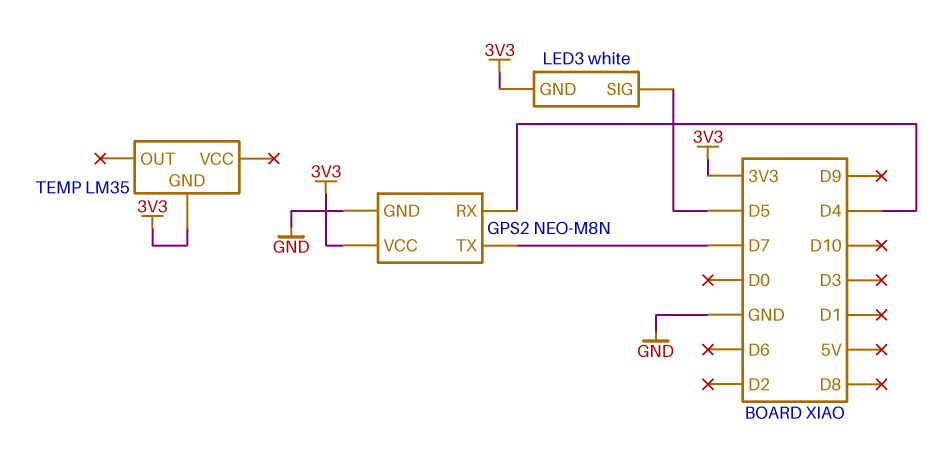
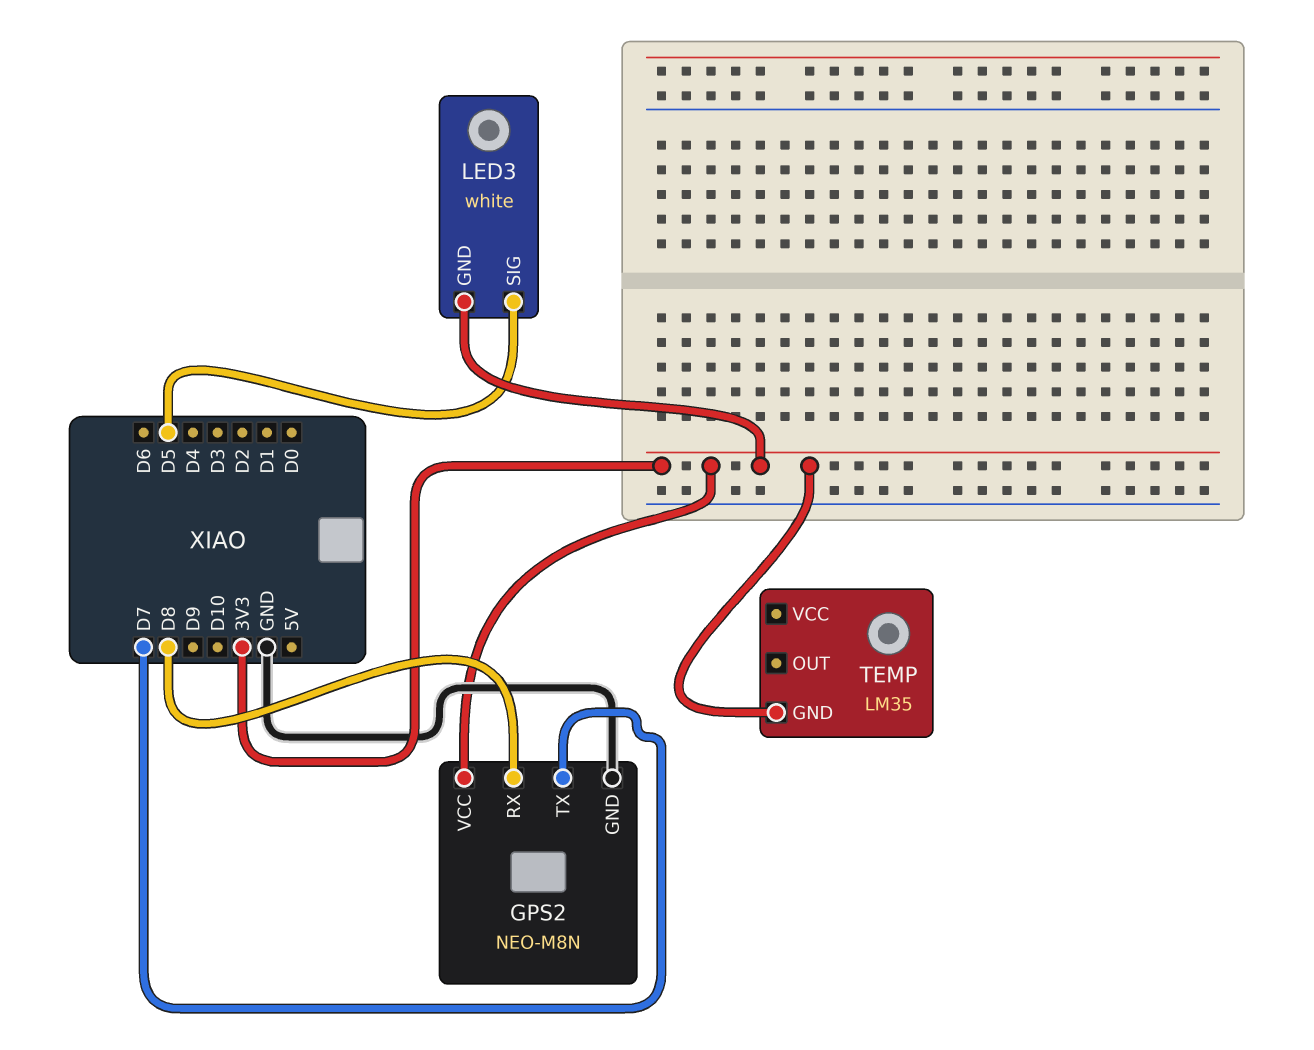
GPS2 pin RX: D4 -> D8

